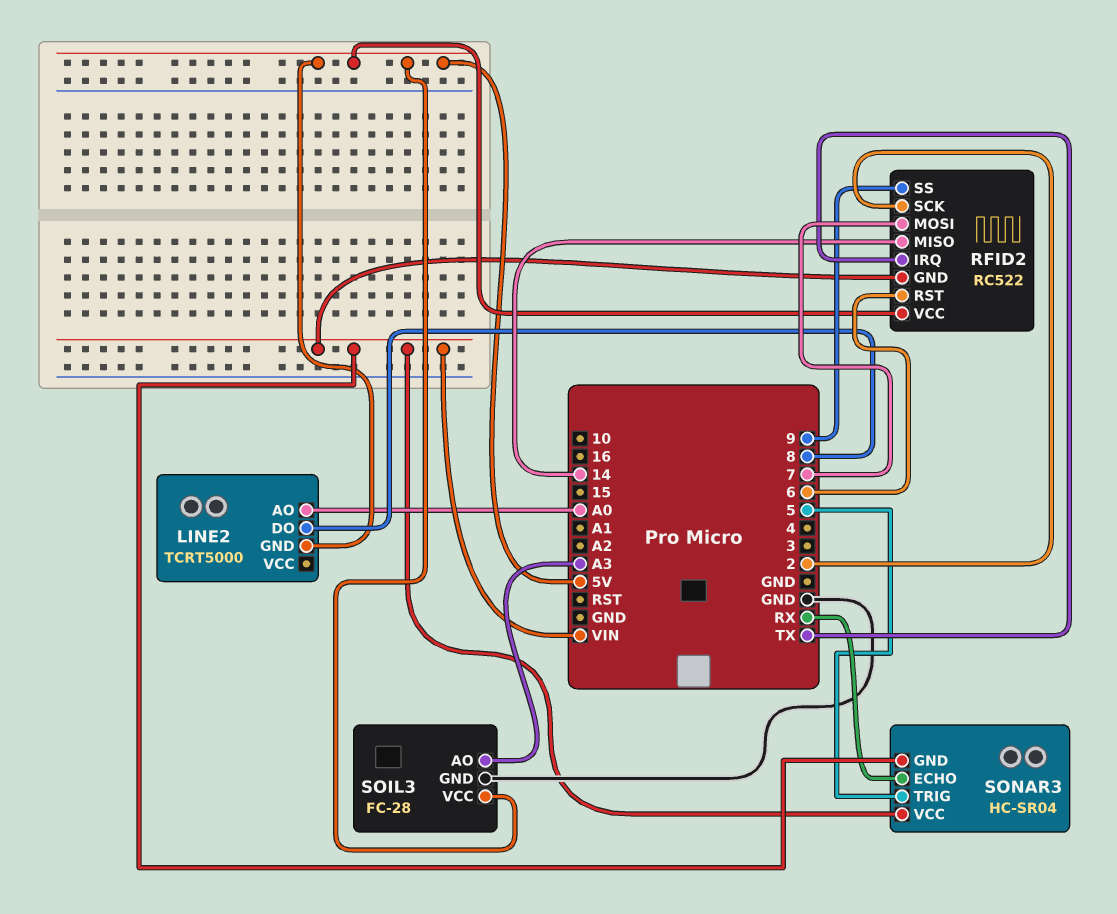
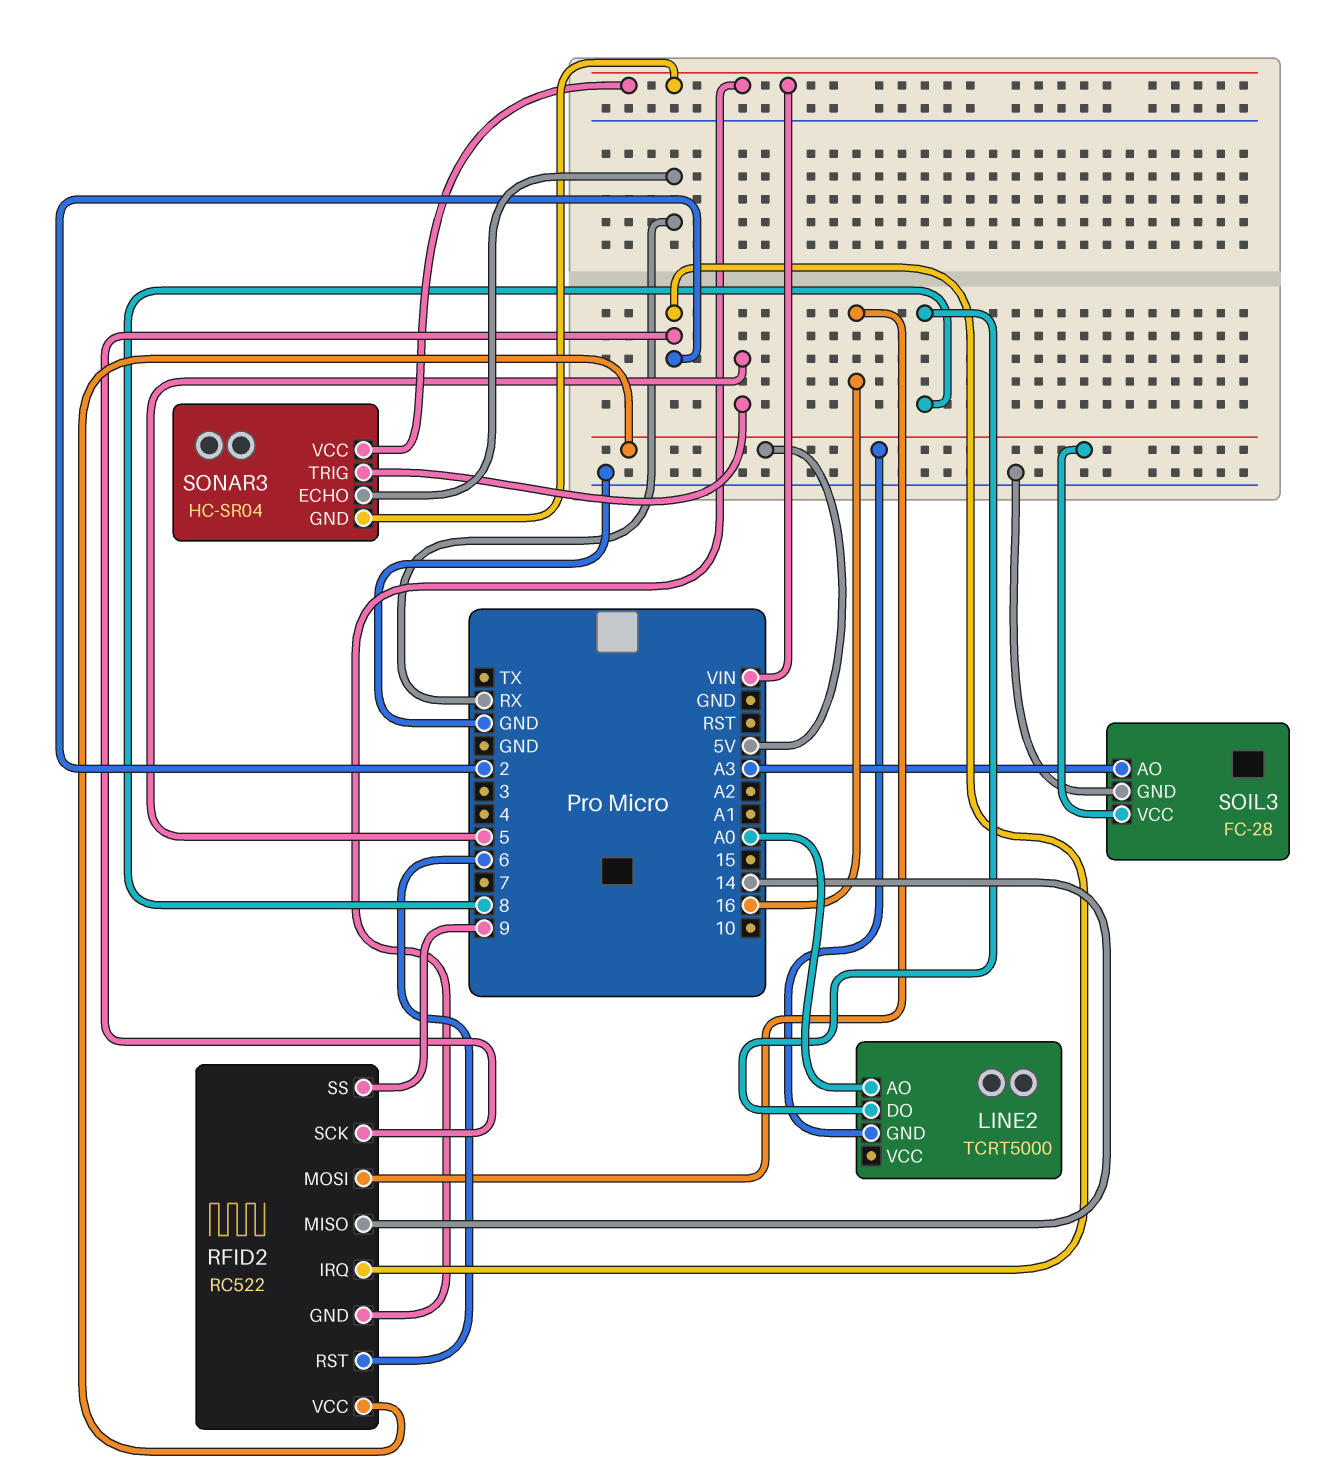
RFID2 pin IRQ: TX -> 2
RFID2 pin MOSI: 7 -> 16

